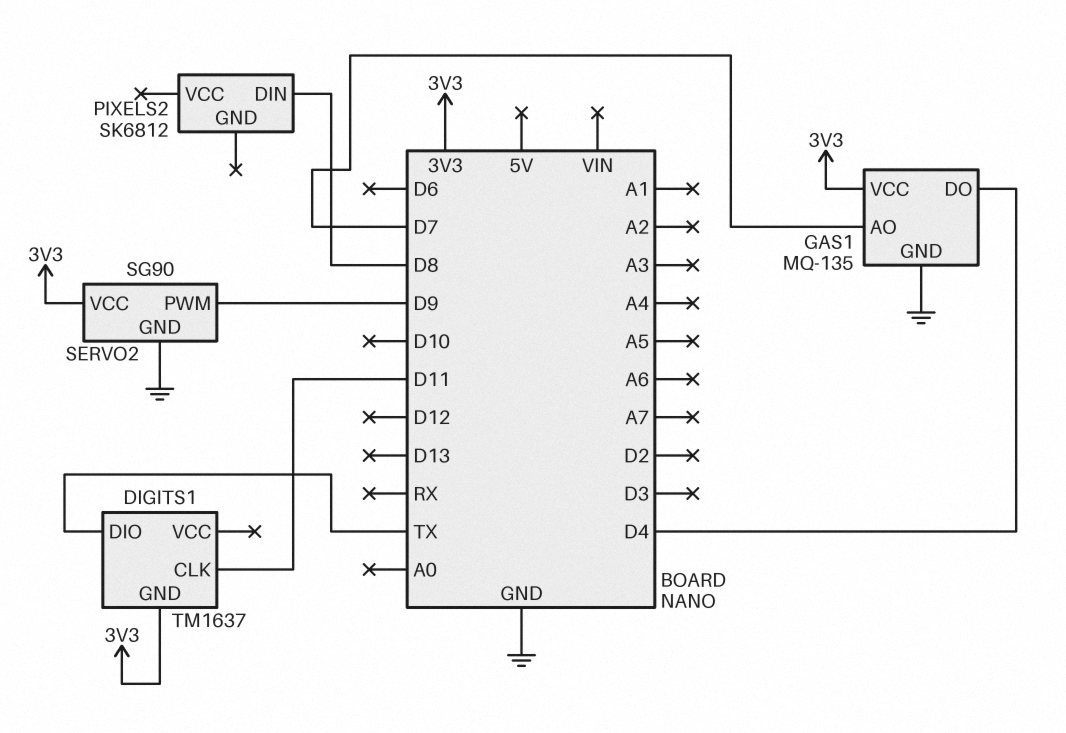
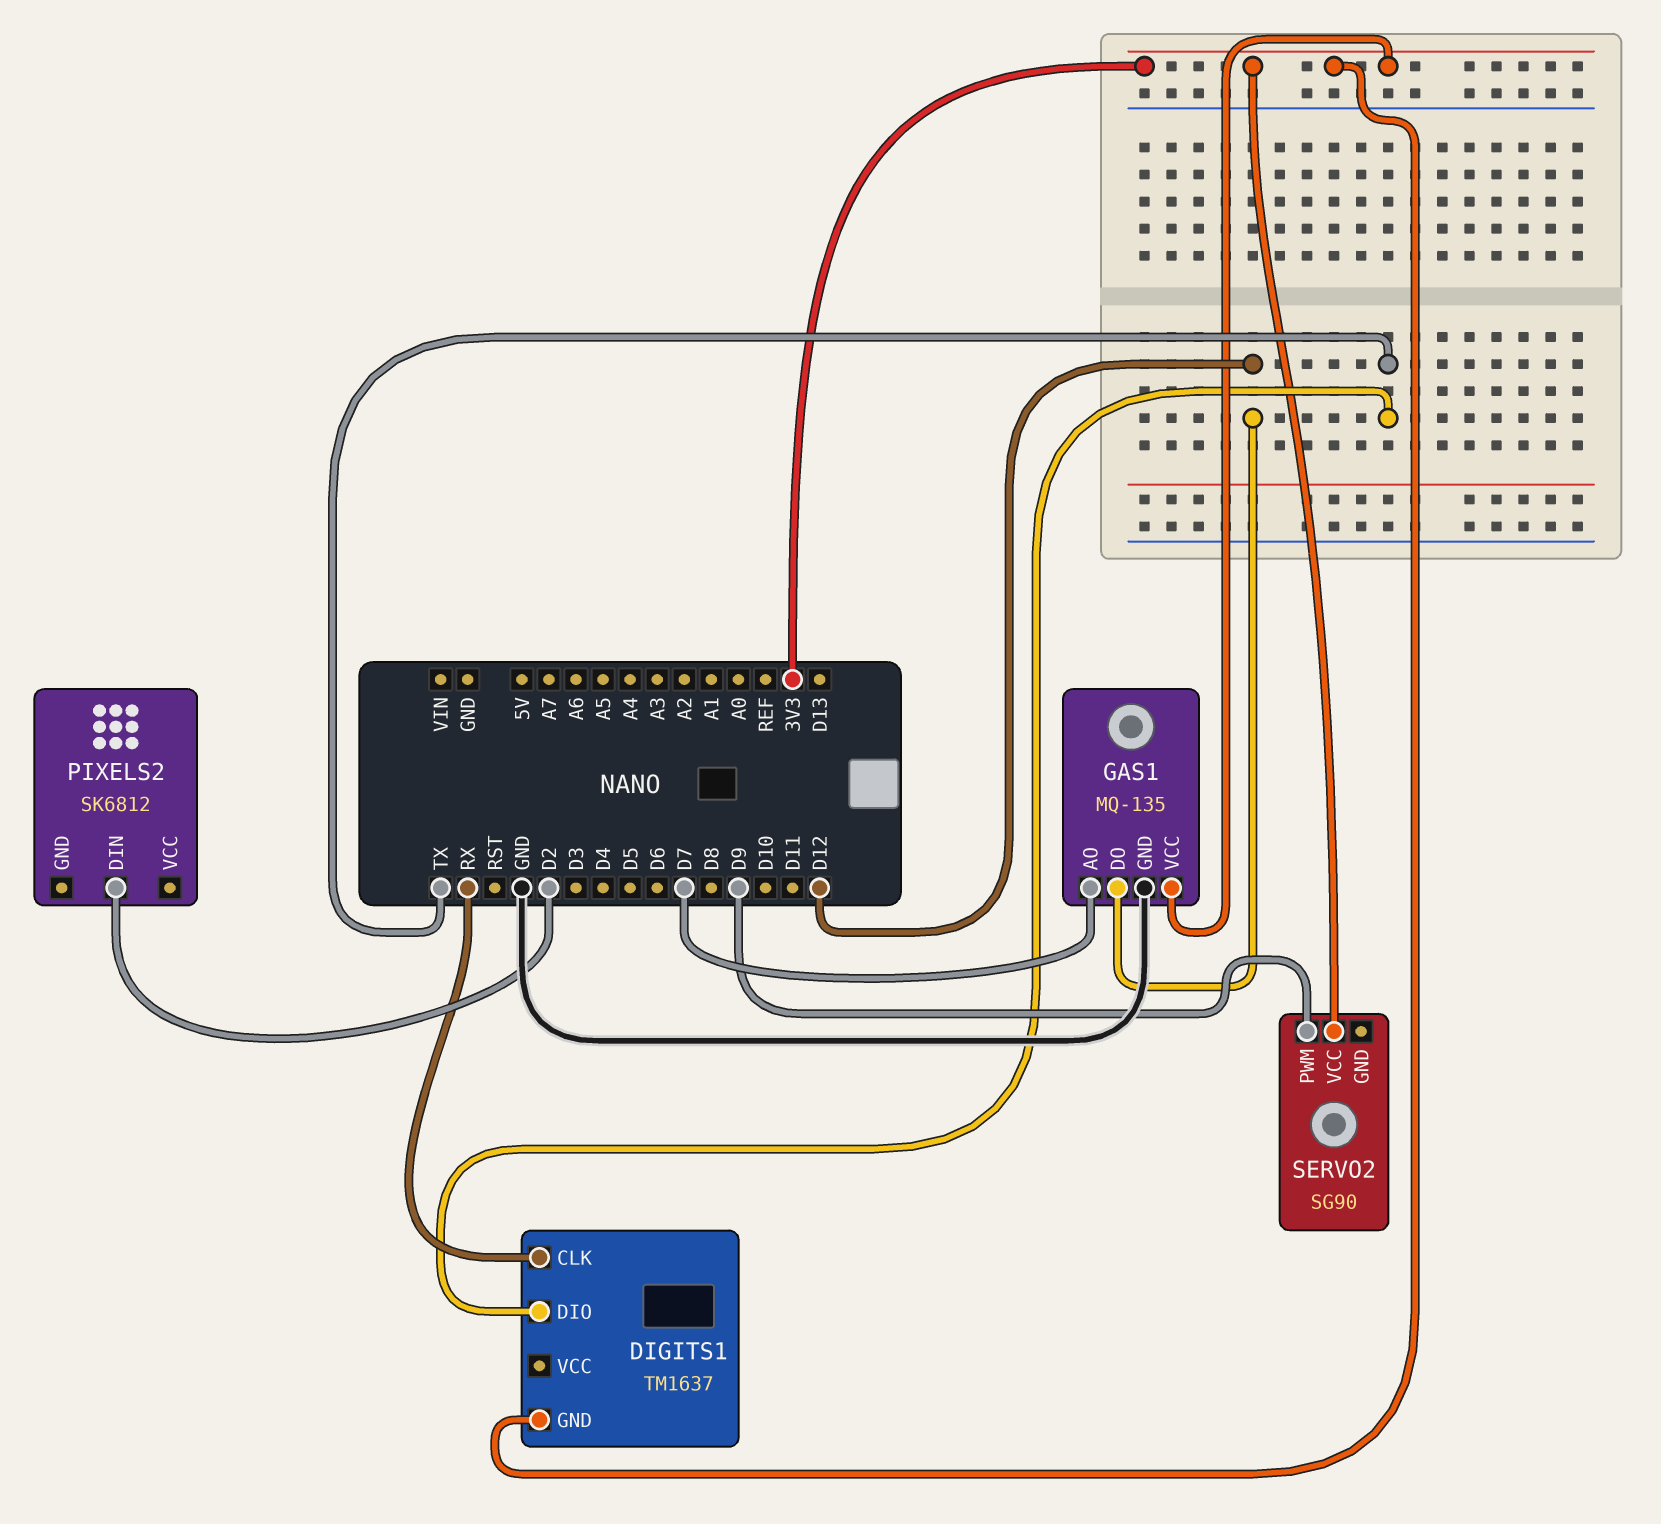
DIGITS1 pin CLK: D11 -> RX
GAS1 pin DO: D4 -> D12
PIXELS2 pin DIN: D8 -> D2
SERVO2 pin GND: GND -> none

